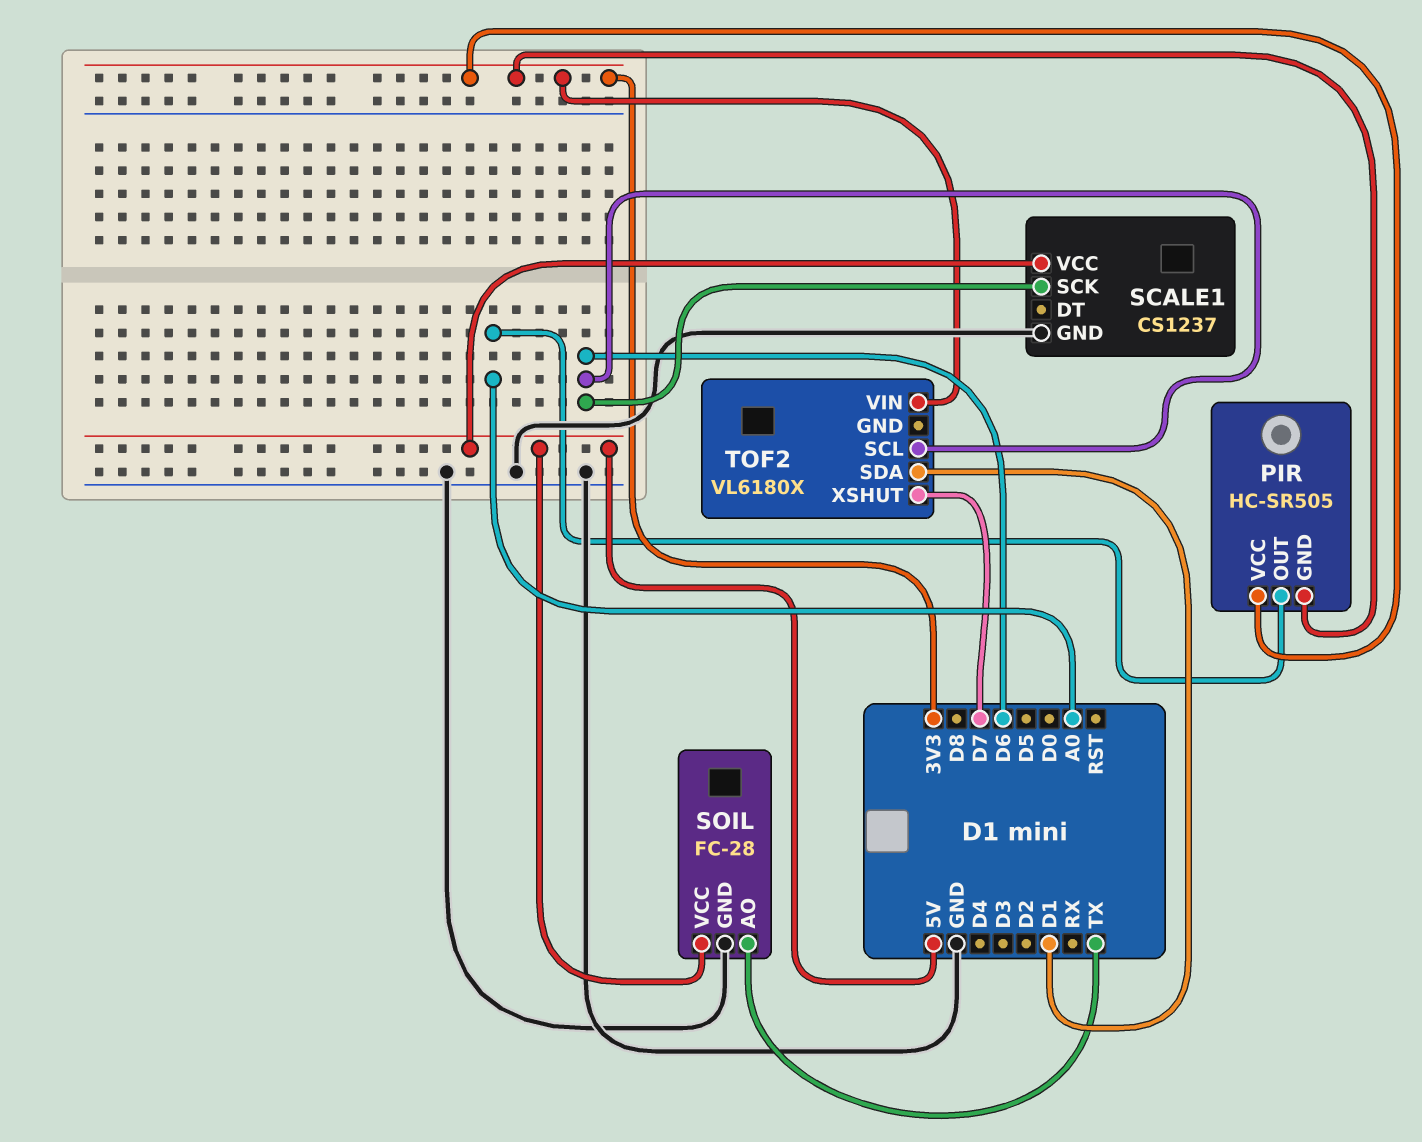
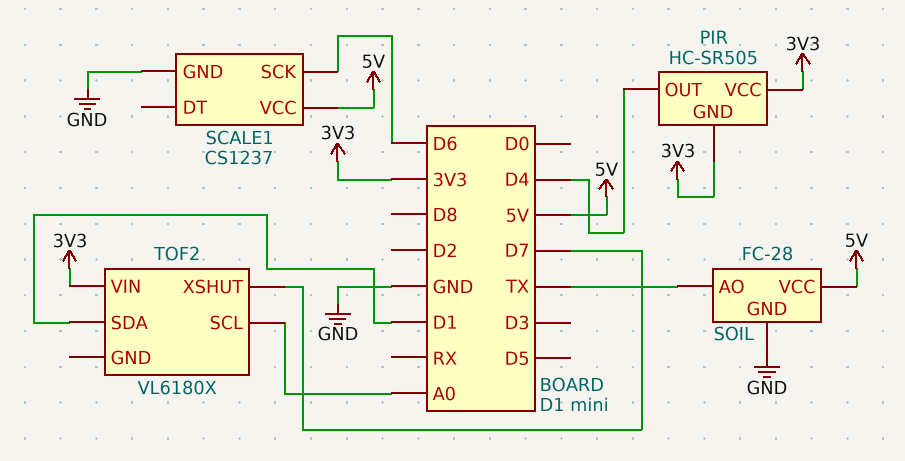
PIR pin OUT: A0 -> D4
TOF2 pin SCL: D6 -> A0

